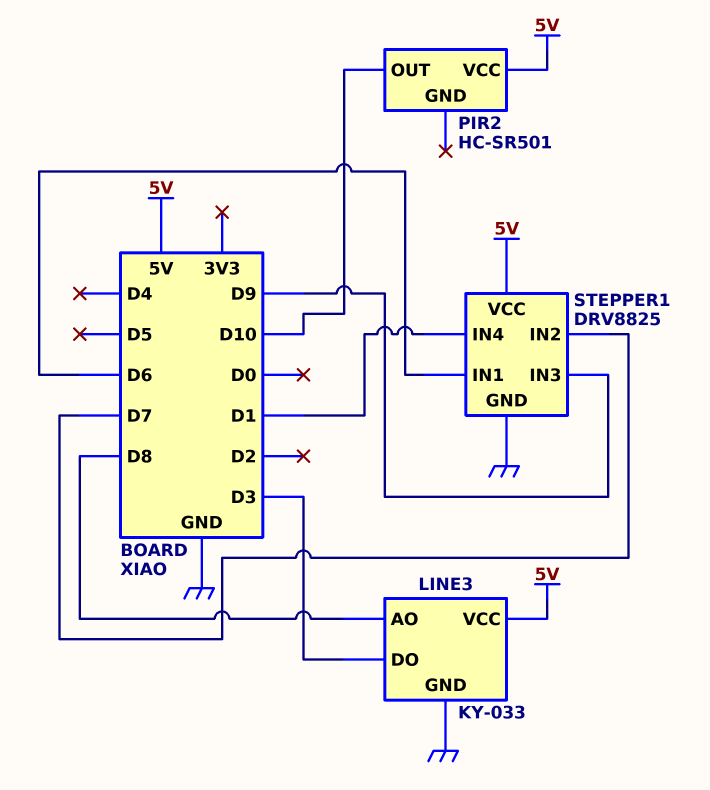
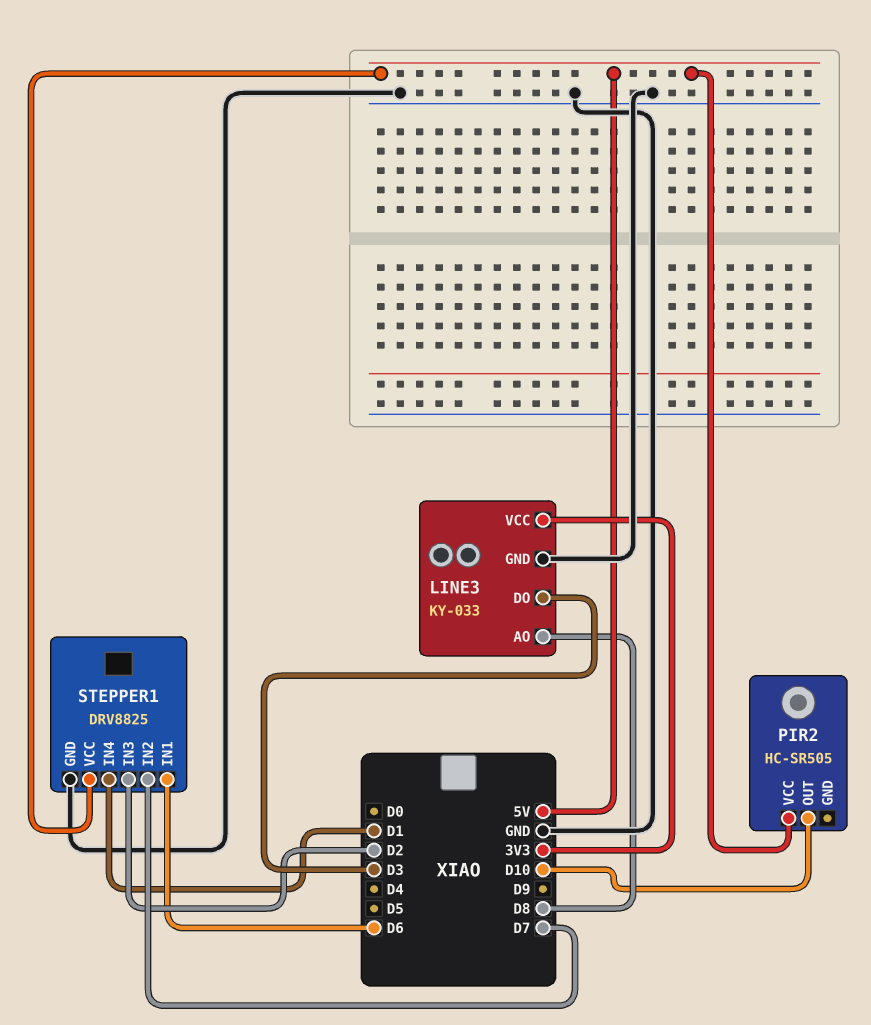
LINE3 pin VCC: 5V -> 3V3
PIR2: HC-SR501 -> HC-SR505
STEPPER1 pin IN3: D9 -> D2

